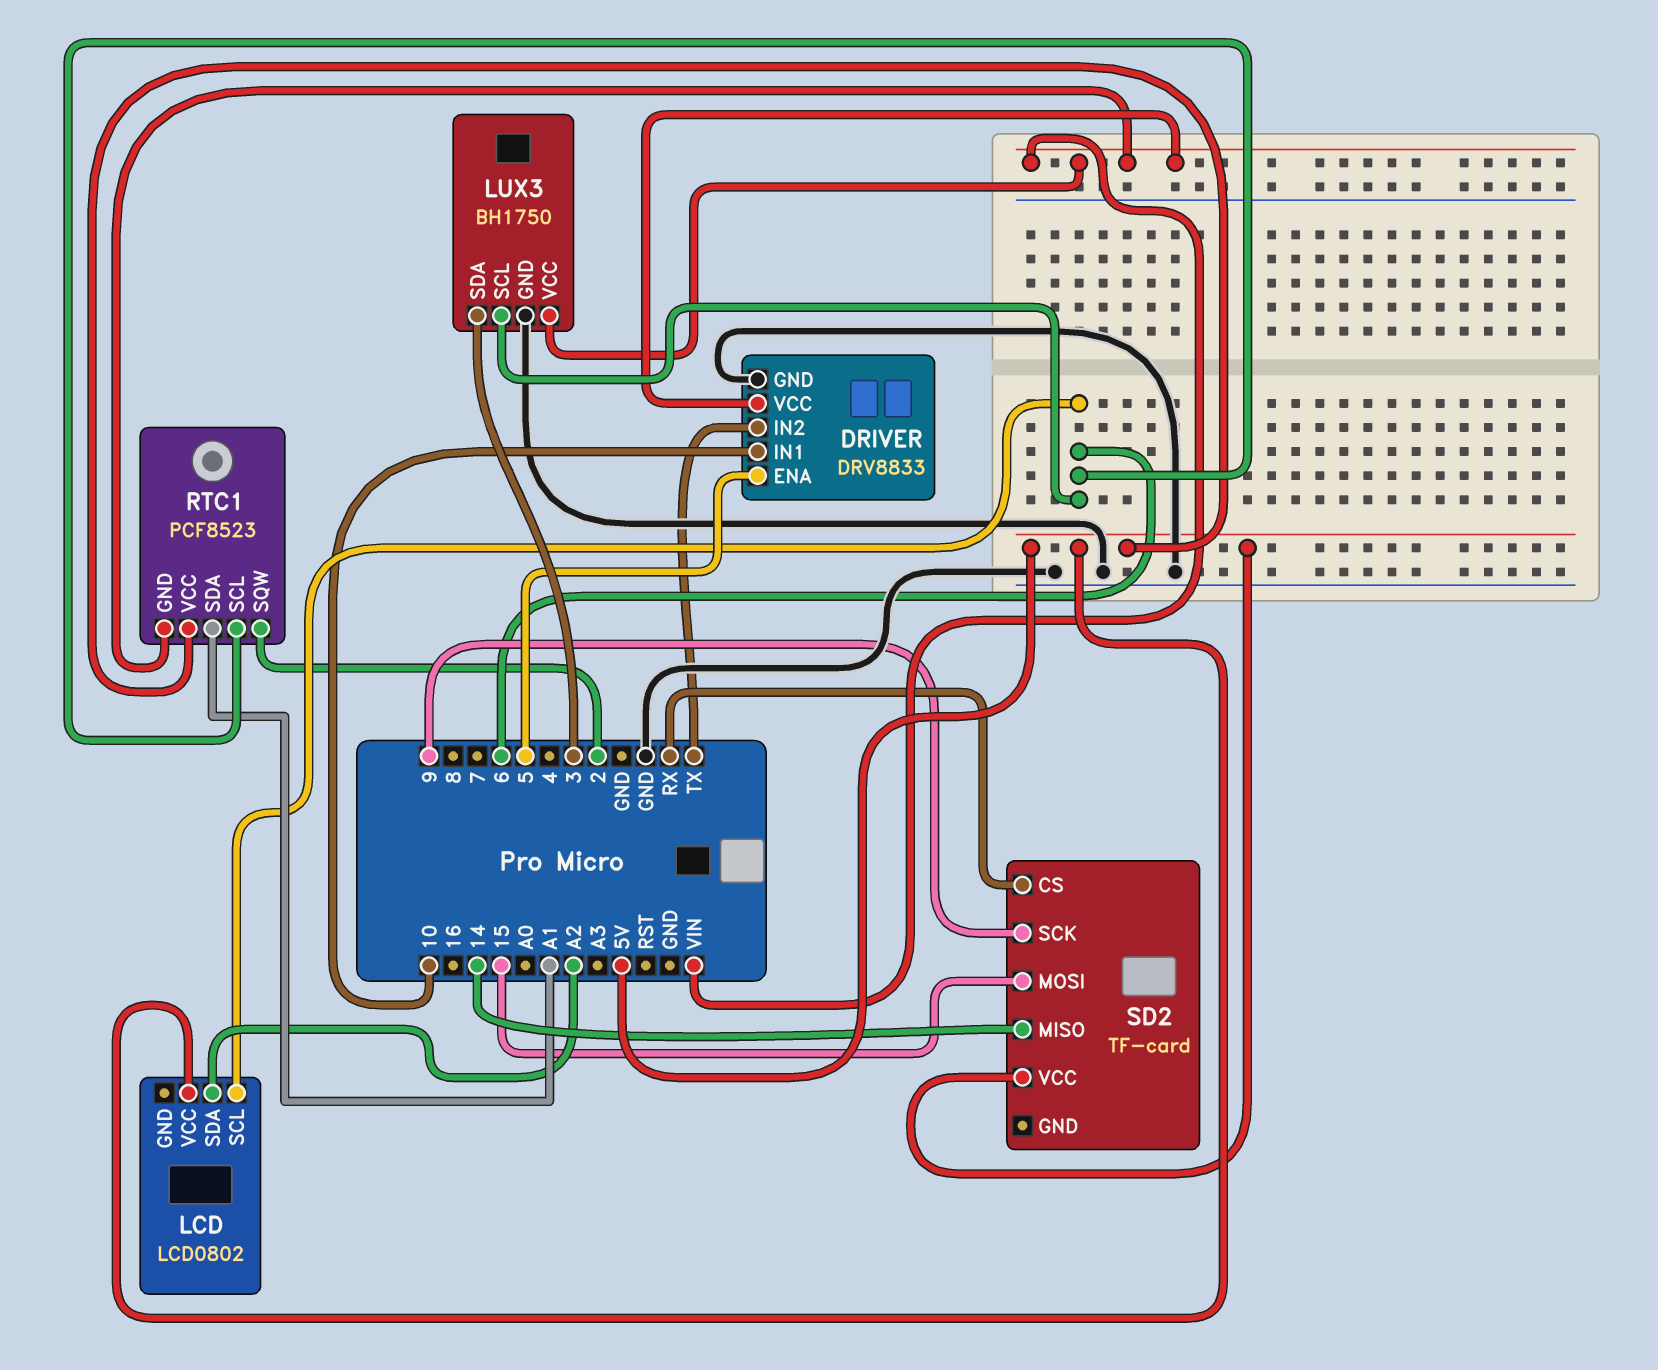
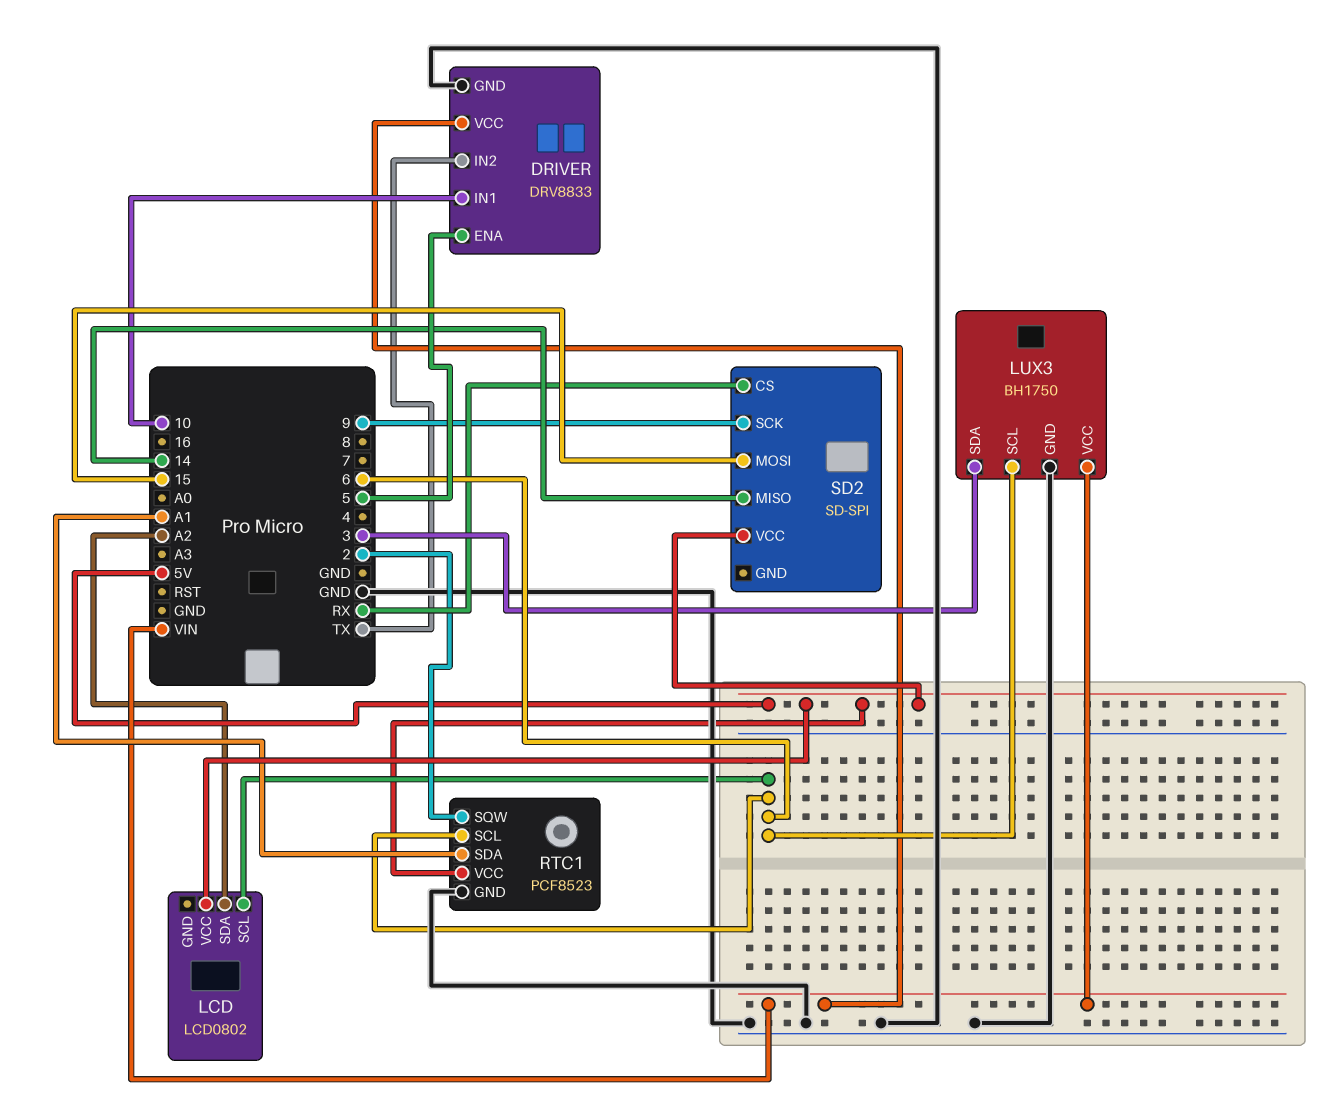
RTC1 pin GND: VIN -> GND
SD2: TF-card -> SD-SPI

